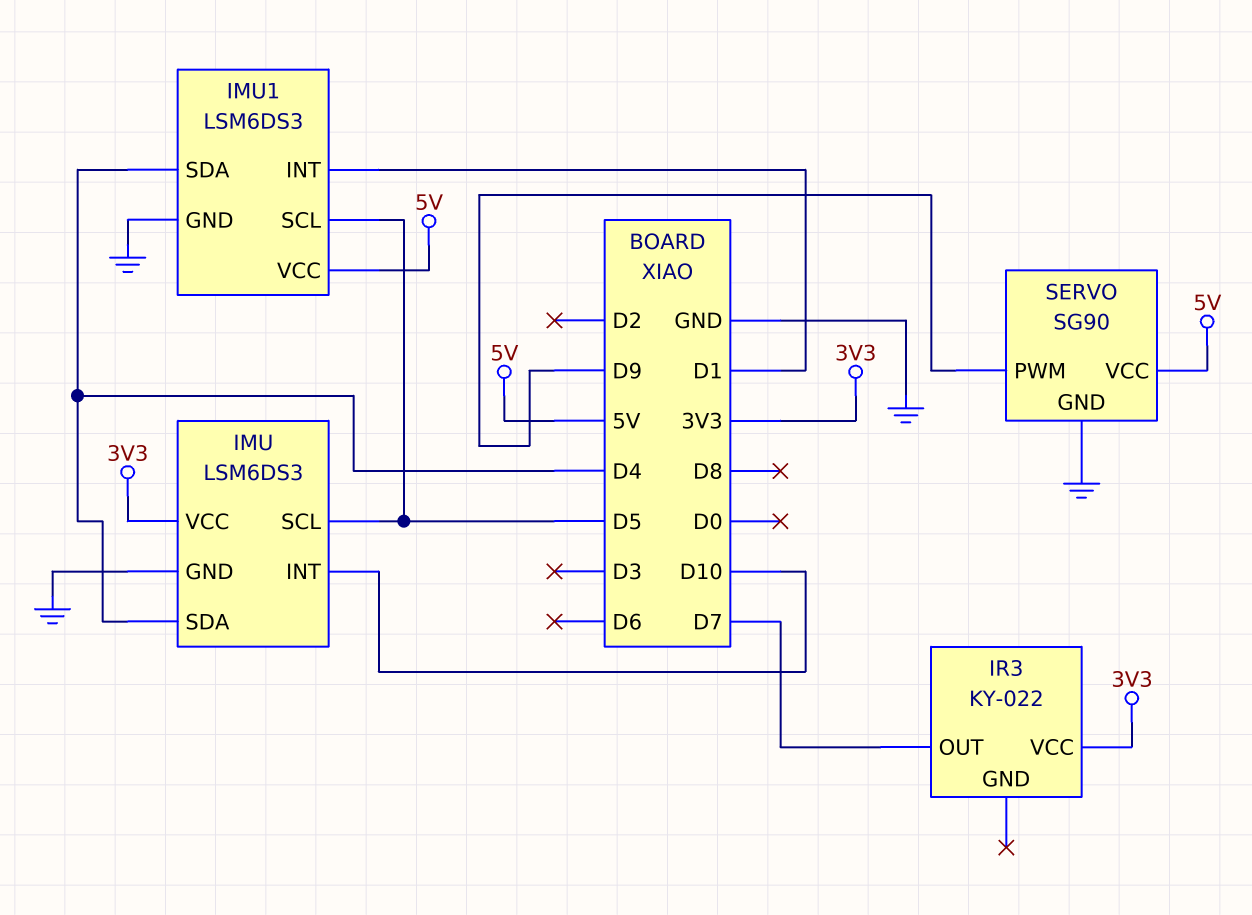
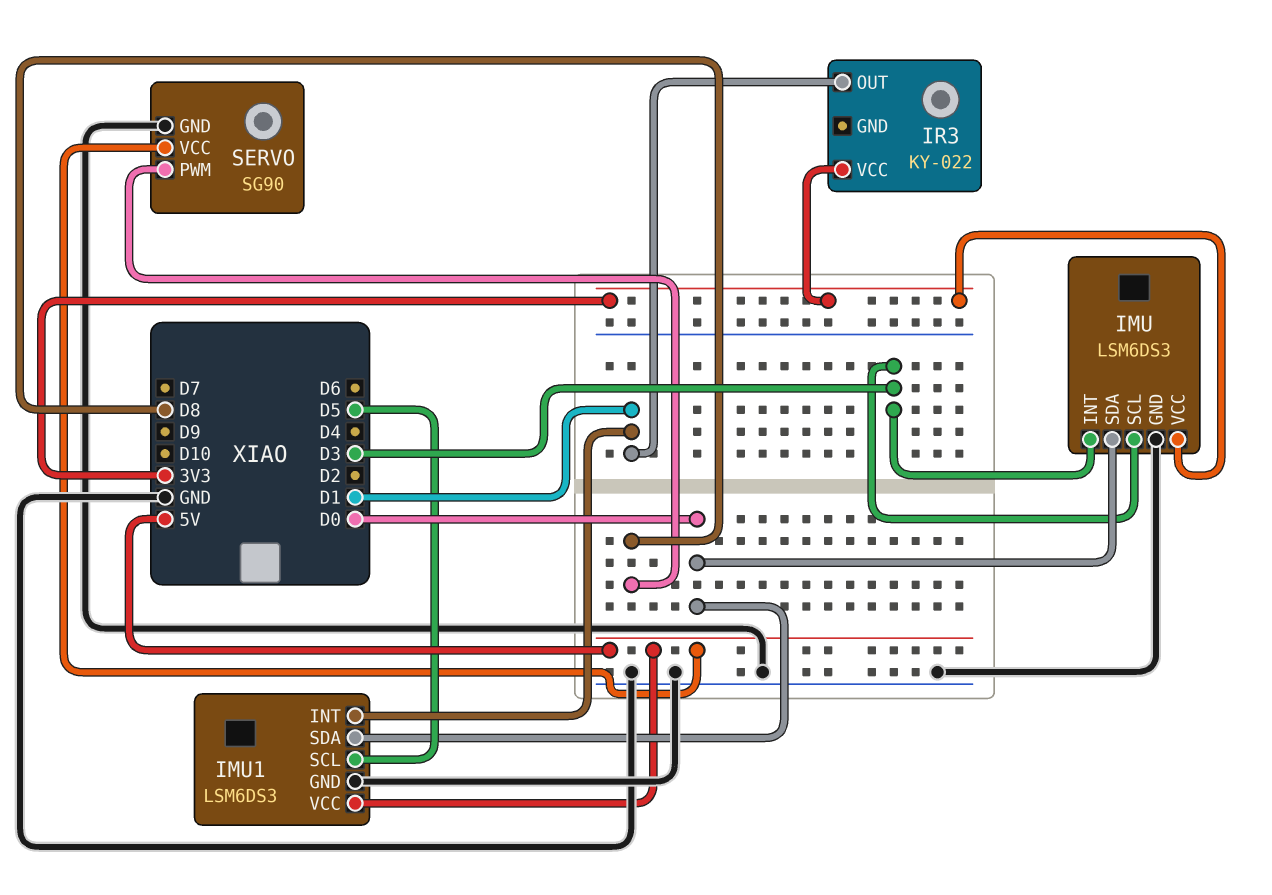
IMU pin INT: D10 -> D3
IMU pin SCL: D5 -> D3
IMU pin SDA: D4 -> D0
IMU1 pin SDA: D4 -> D0
IR3 pin OUT: D7 -> D1
SERVO pin PWM: D9 -> D8

